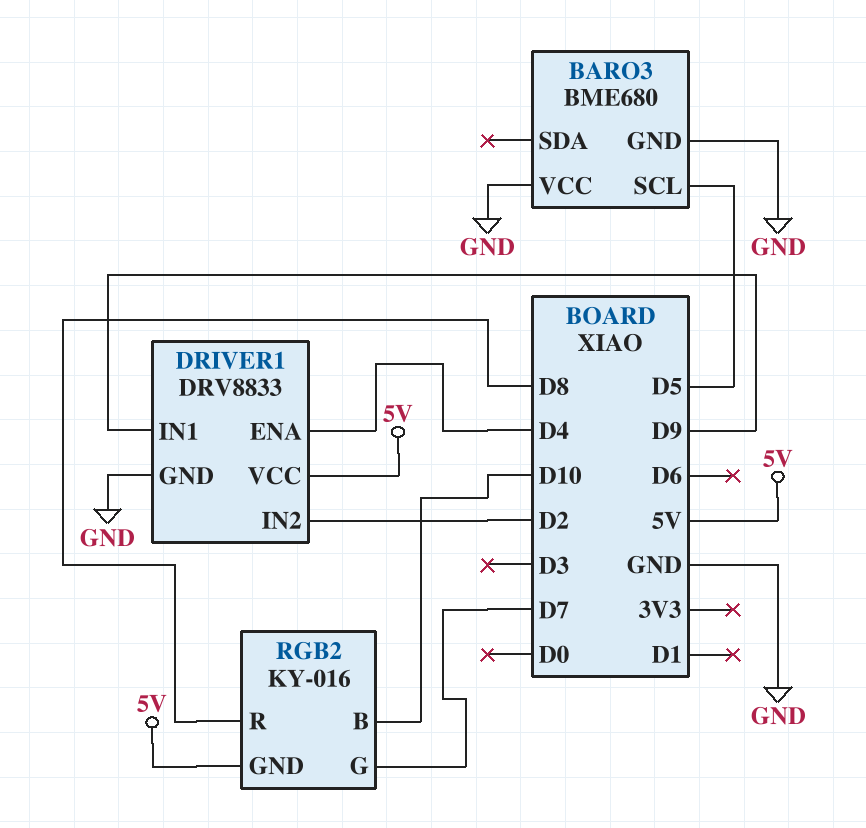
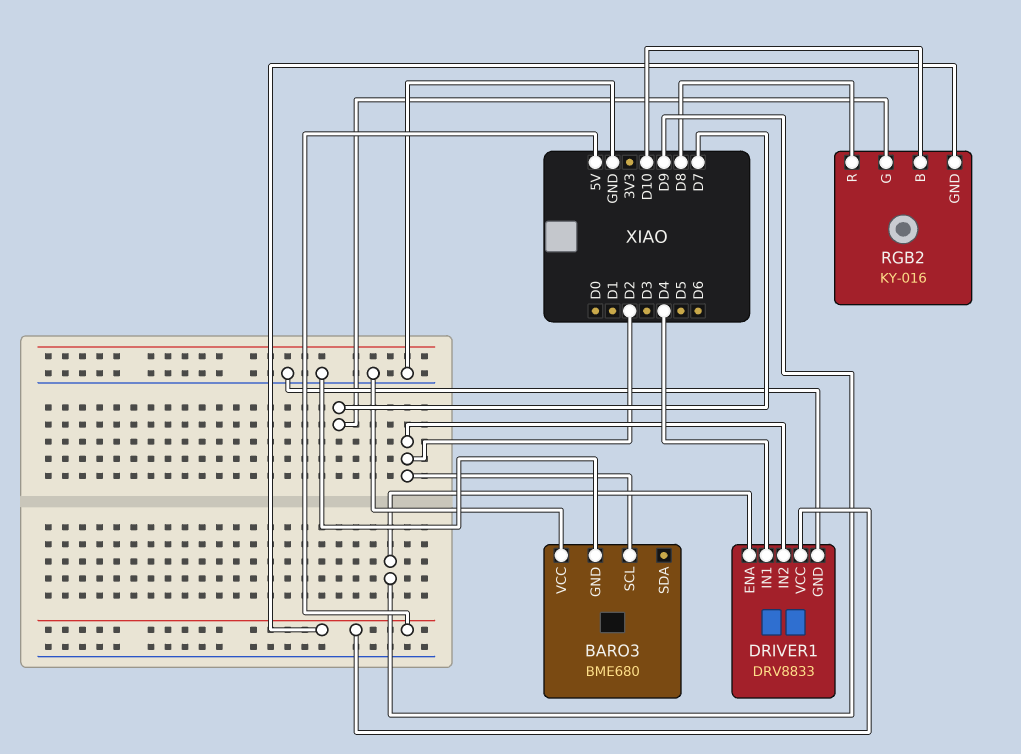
BARO3 pin SCL: D5 -> D2
DRIVER1 pin ENA: D4 -> D9
DRIVER1 pin IN1: D9 -> D4

